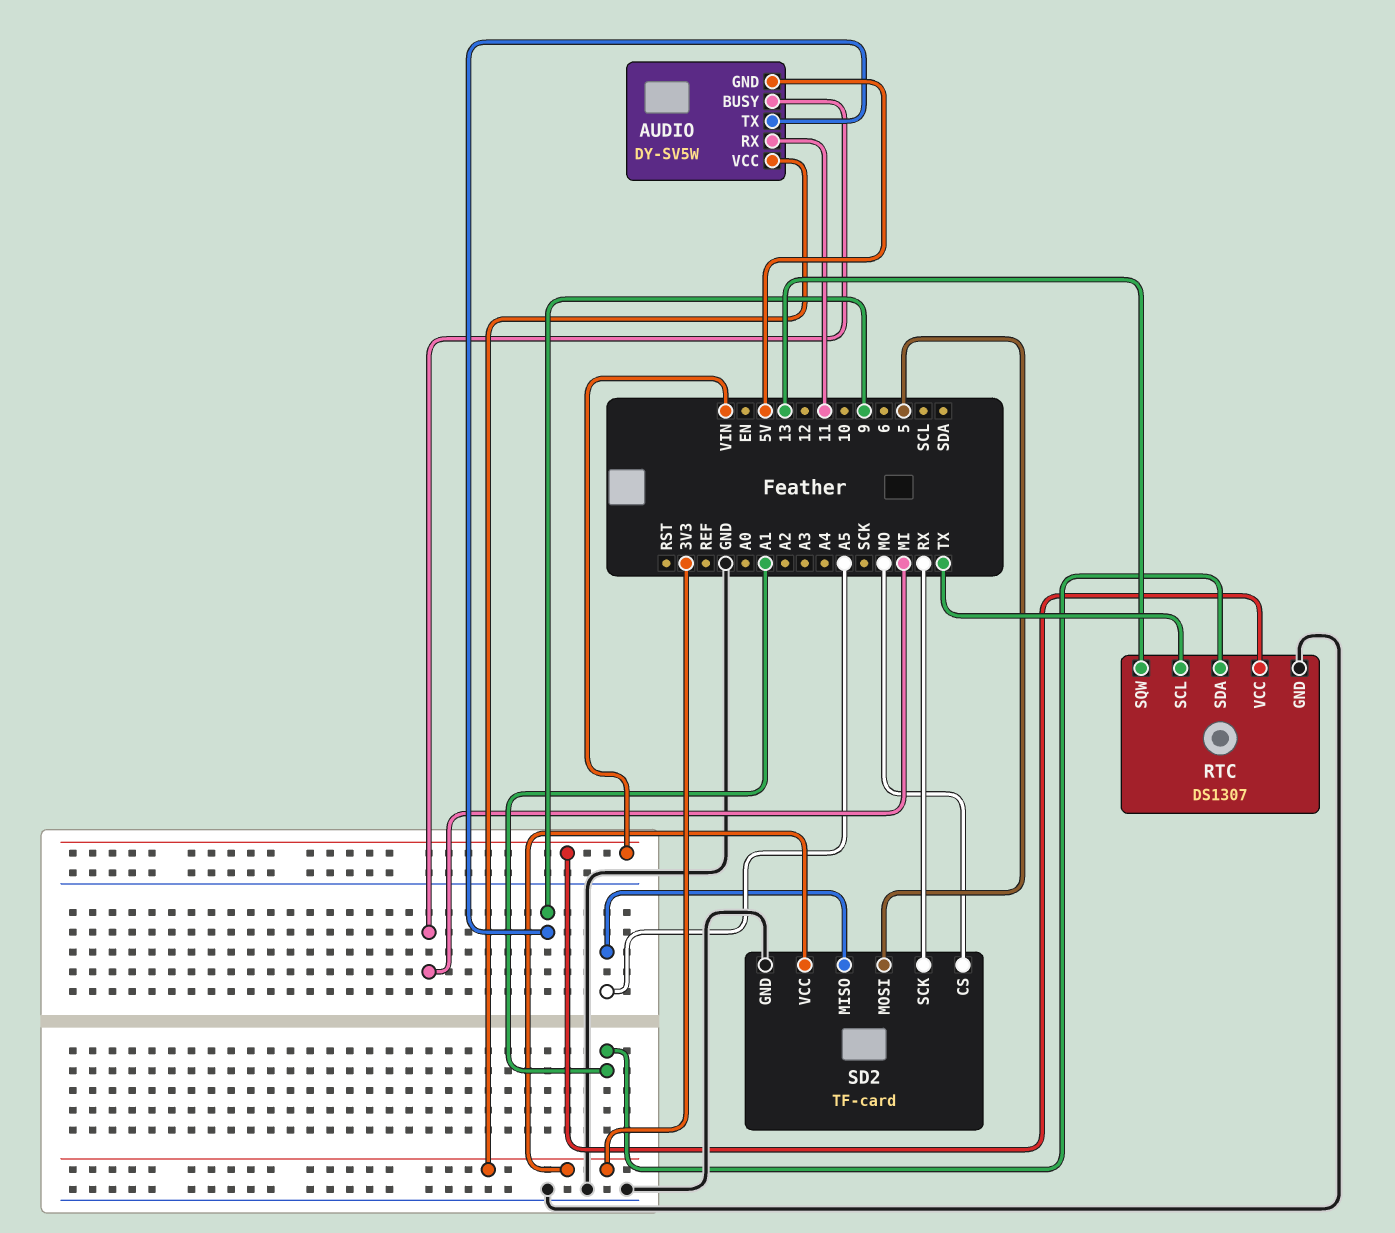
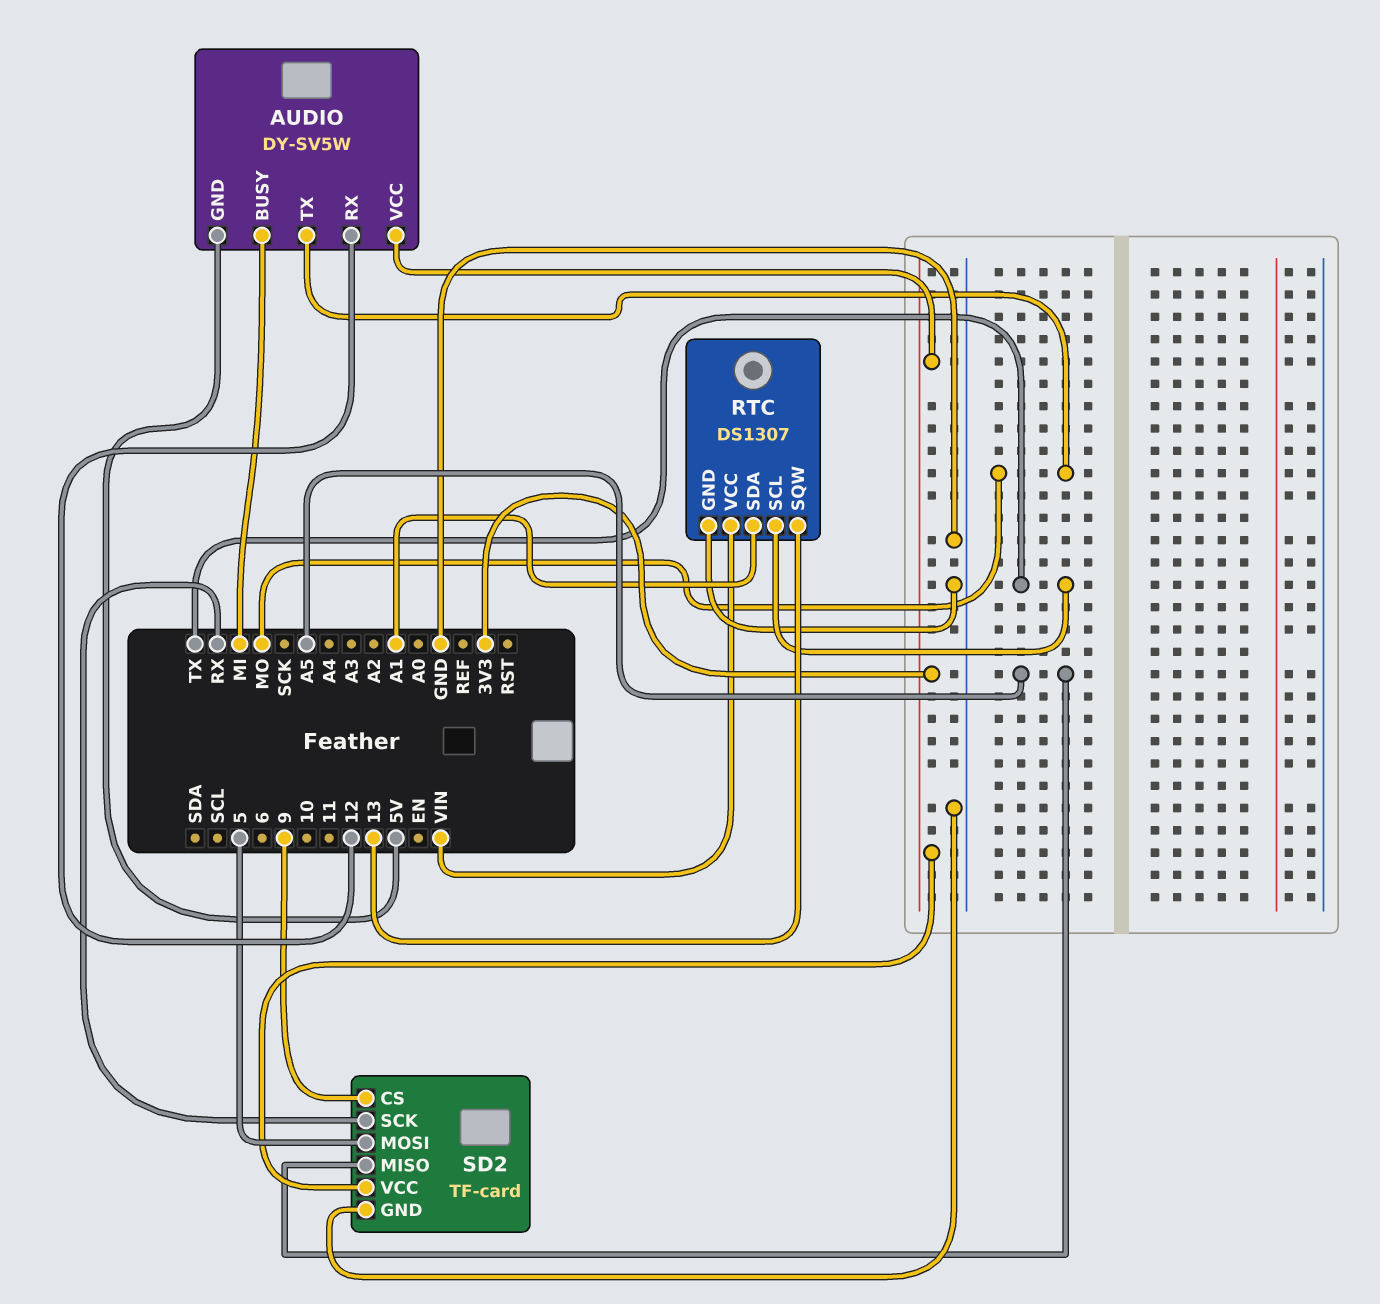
AUDIO pin RX: 11 -> 12
AUDIO pin TX: 9 -> MO
SD2 pin CS: MO -> 9

